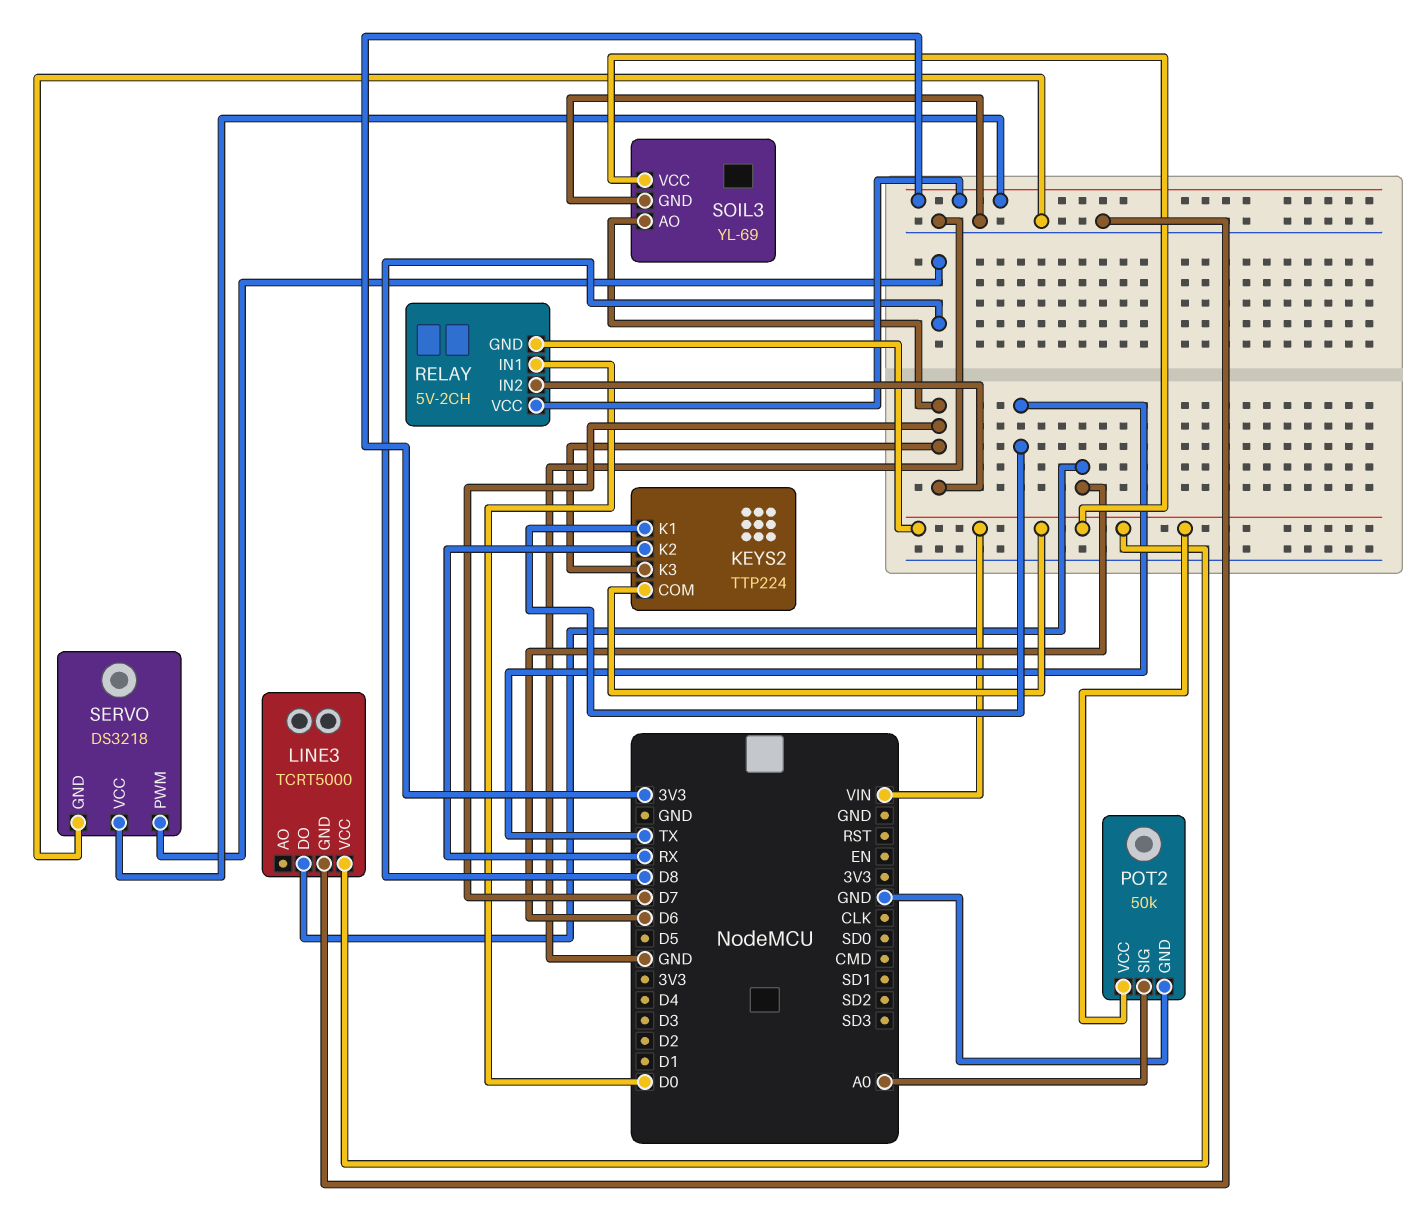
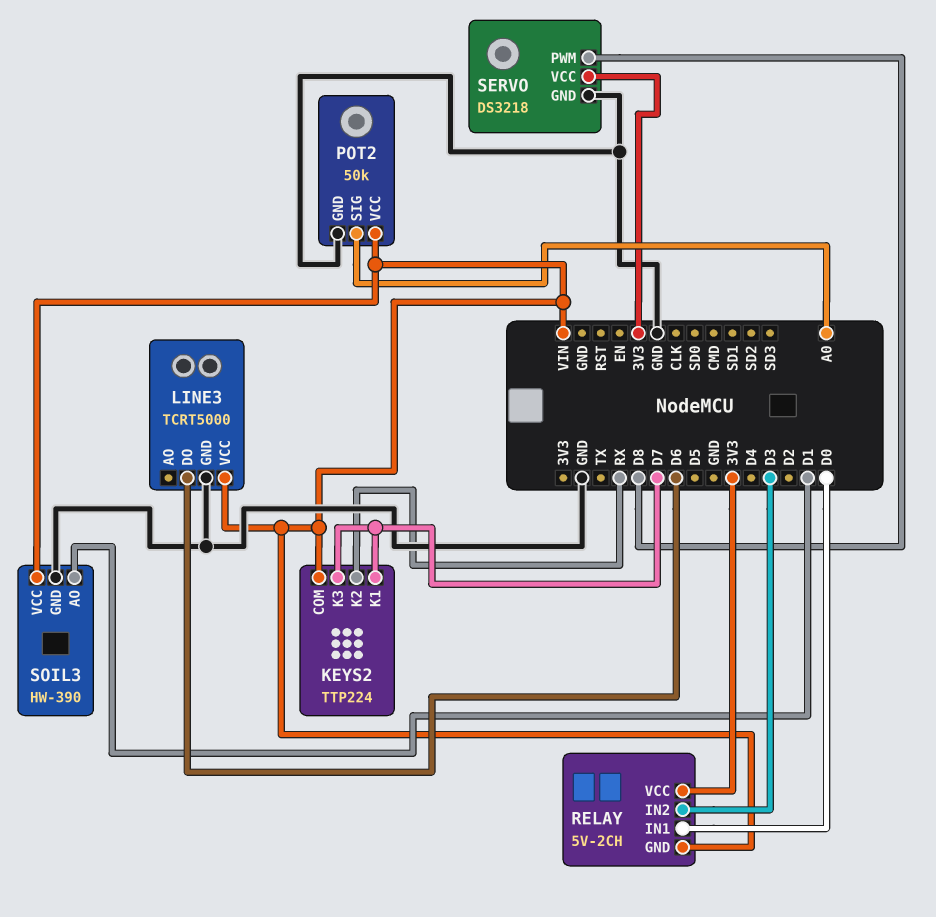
KEYS2 pin K1: TX -> D7
RELAY pin IN2: D7 -> D3
SOIL3: YL-69 -> HW-390
SOIL3 pin AO: D7 -> D1

